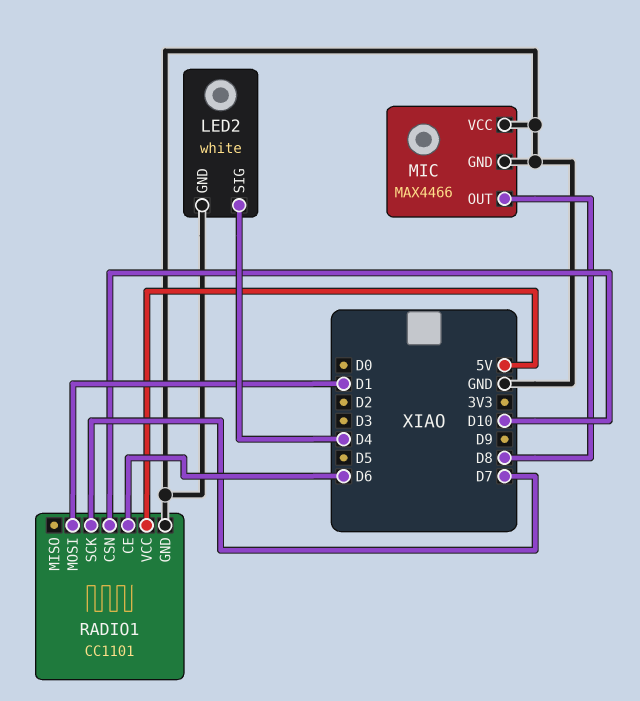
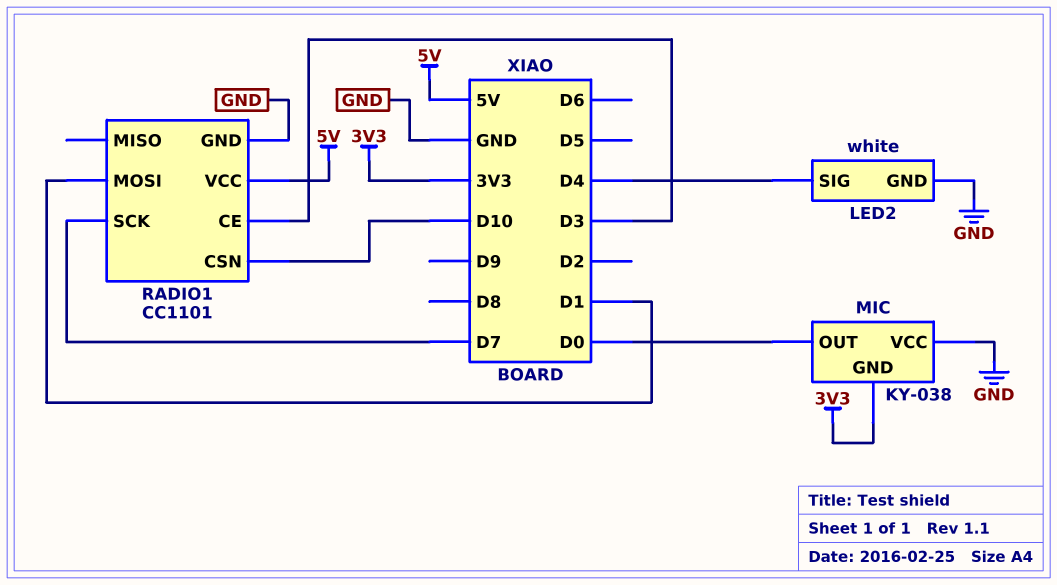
MIC: MAX4466 -> KY-038
MIC pin GND: GND -> 3V3
MIC pin OUT: D8 -> D0
RADIO1 pin CE: D6 -> D3

